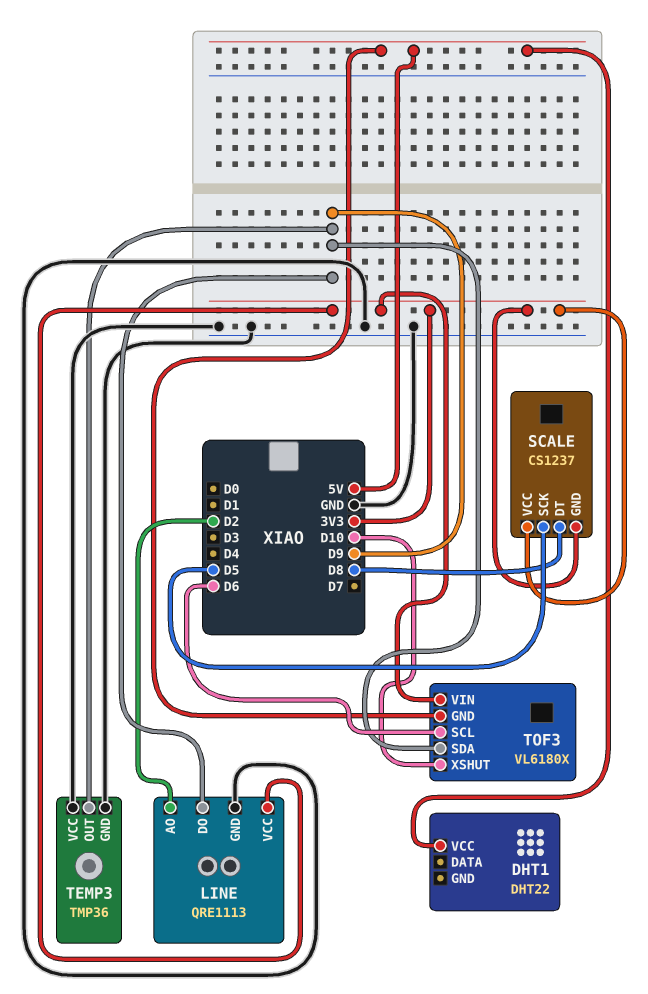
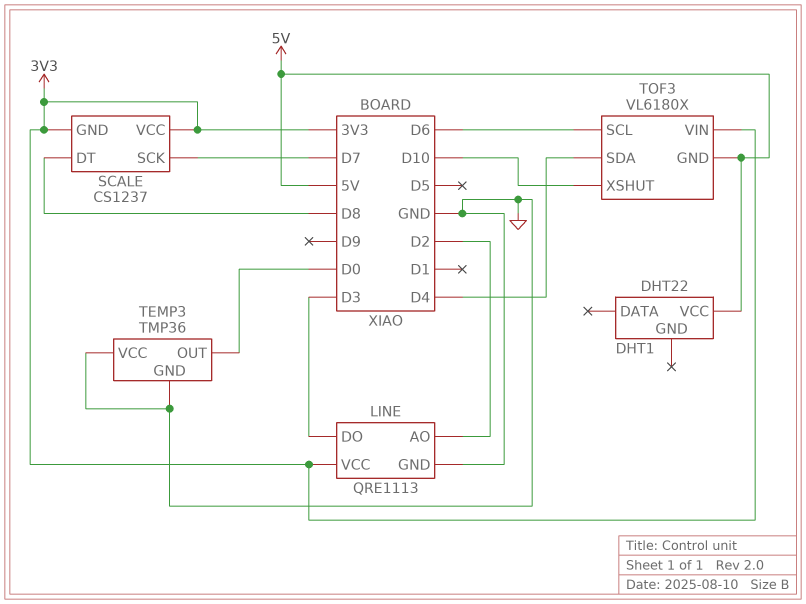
LINE pin DO: D9 -> D3
SCALE pin SCK: D5 -> D7
TEMP3 pin OUT: D9 -> D0
TOF3 pin SDA: D9 -> D4

